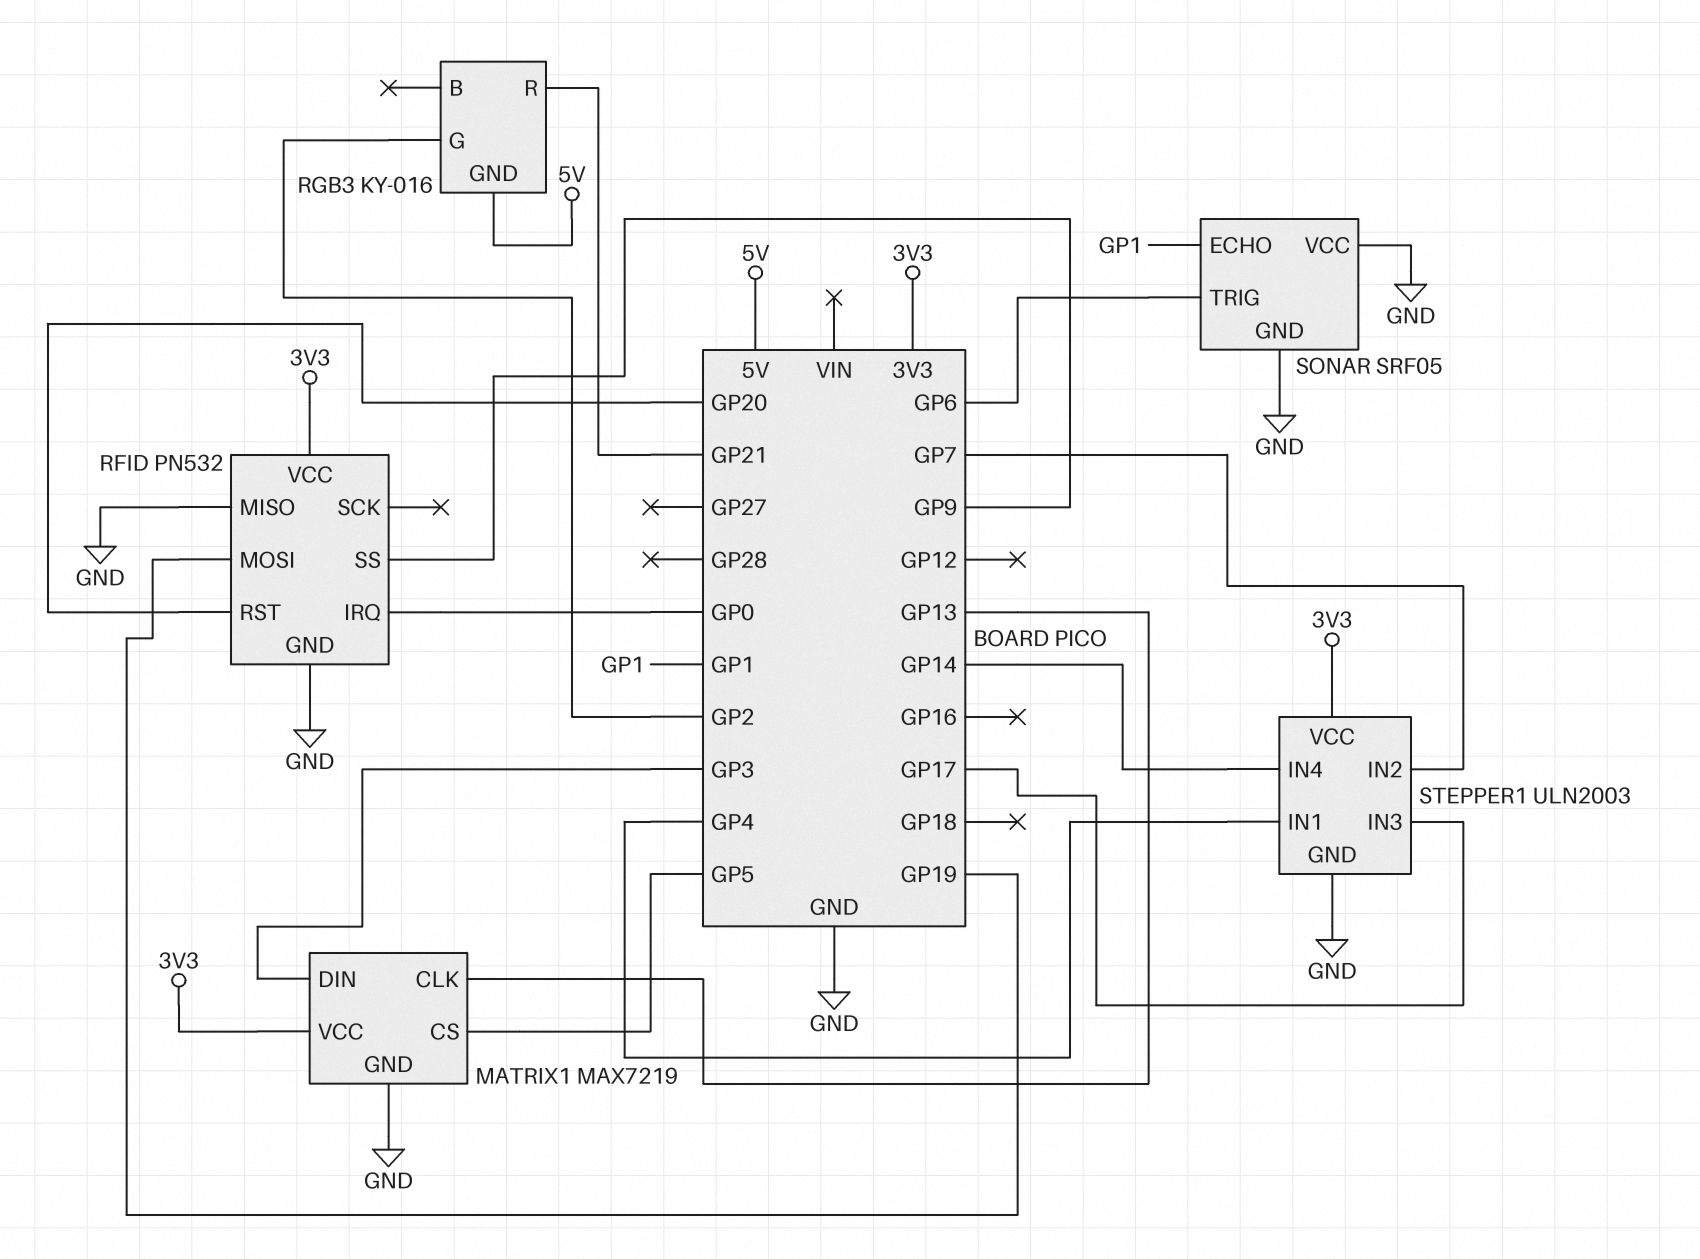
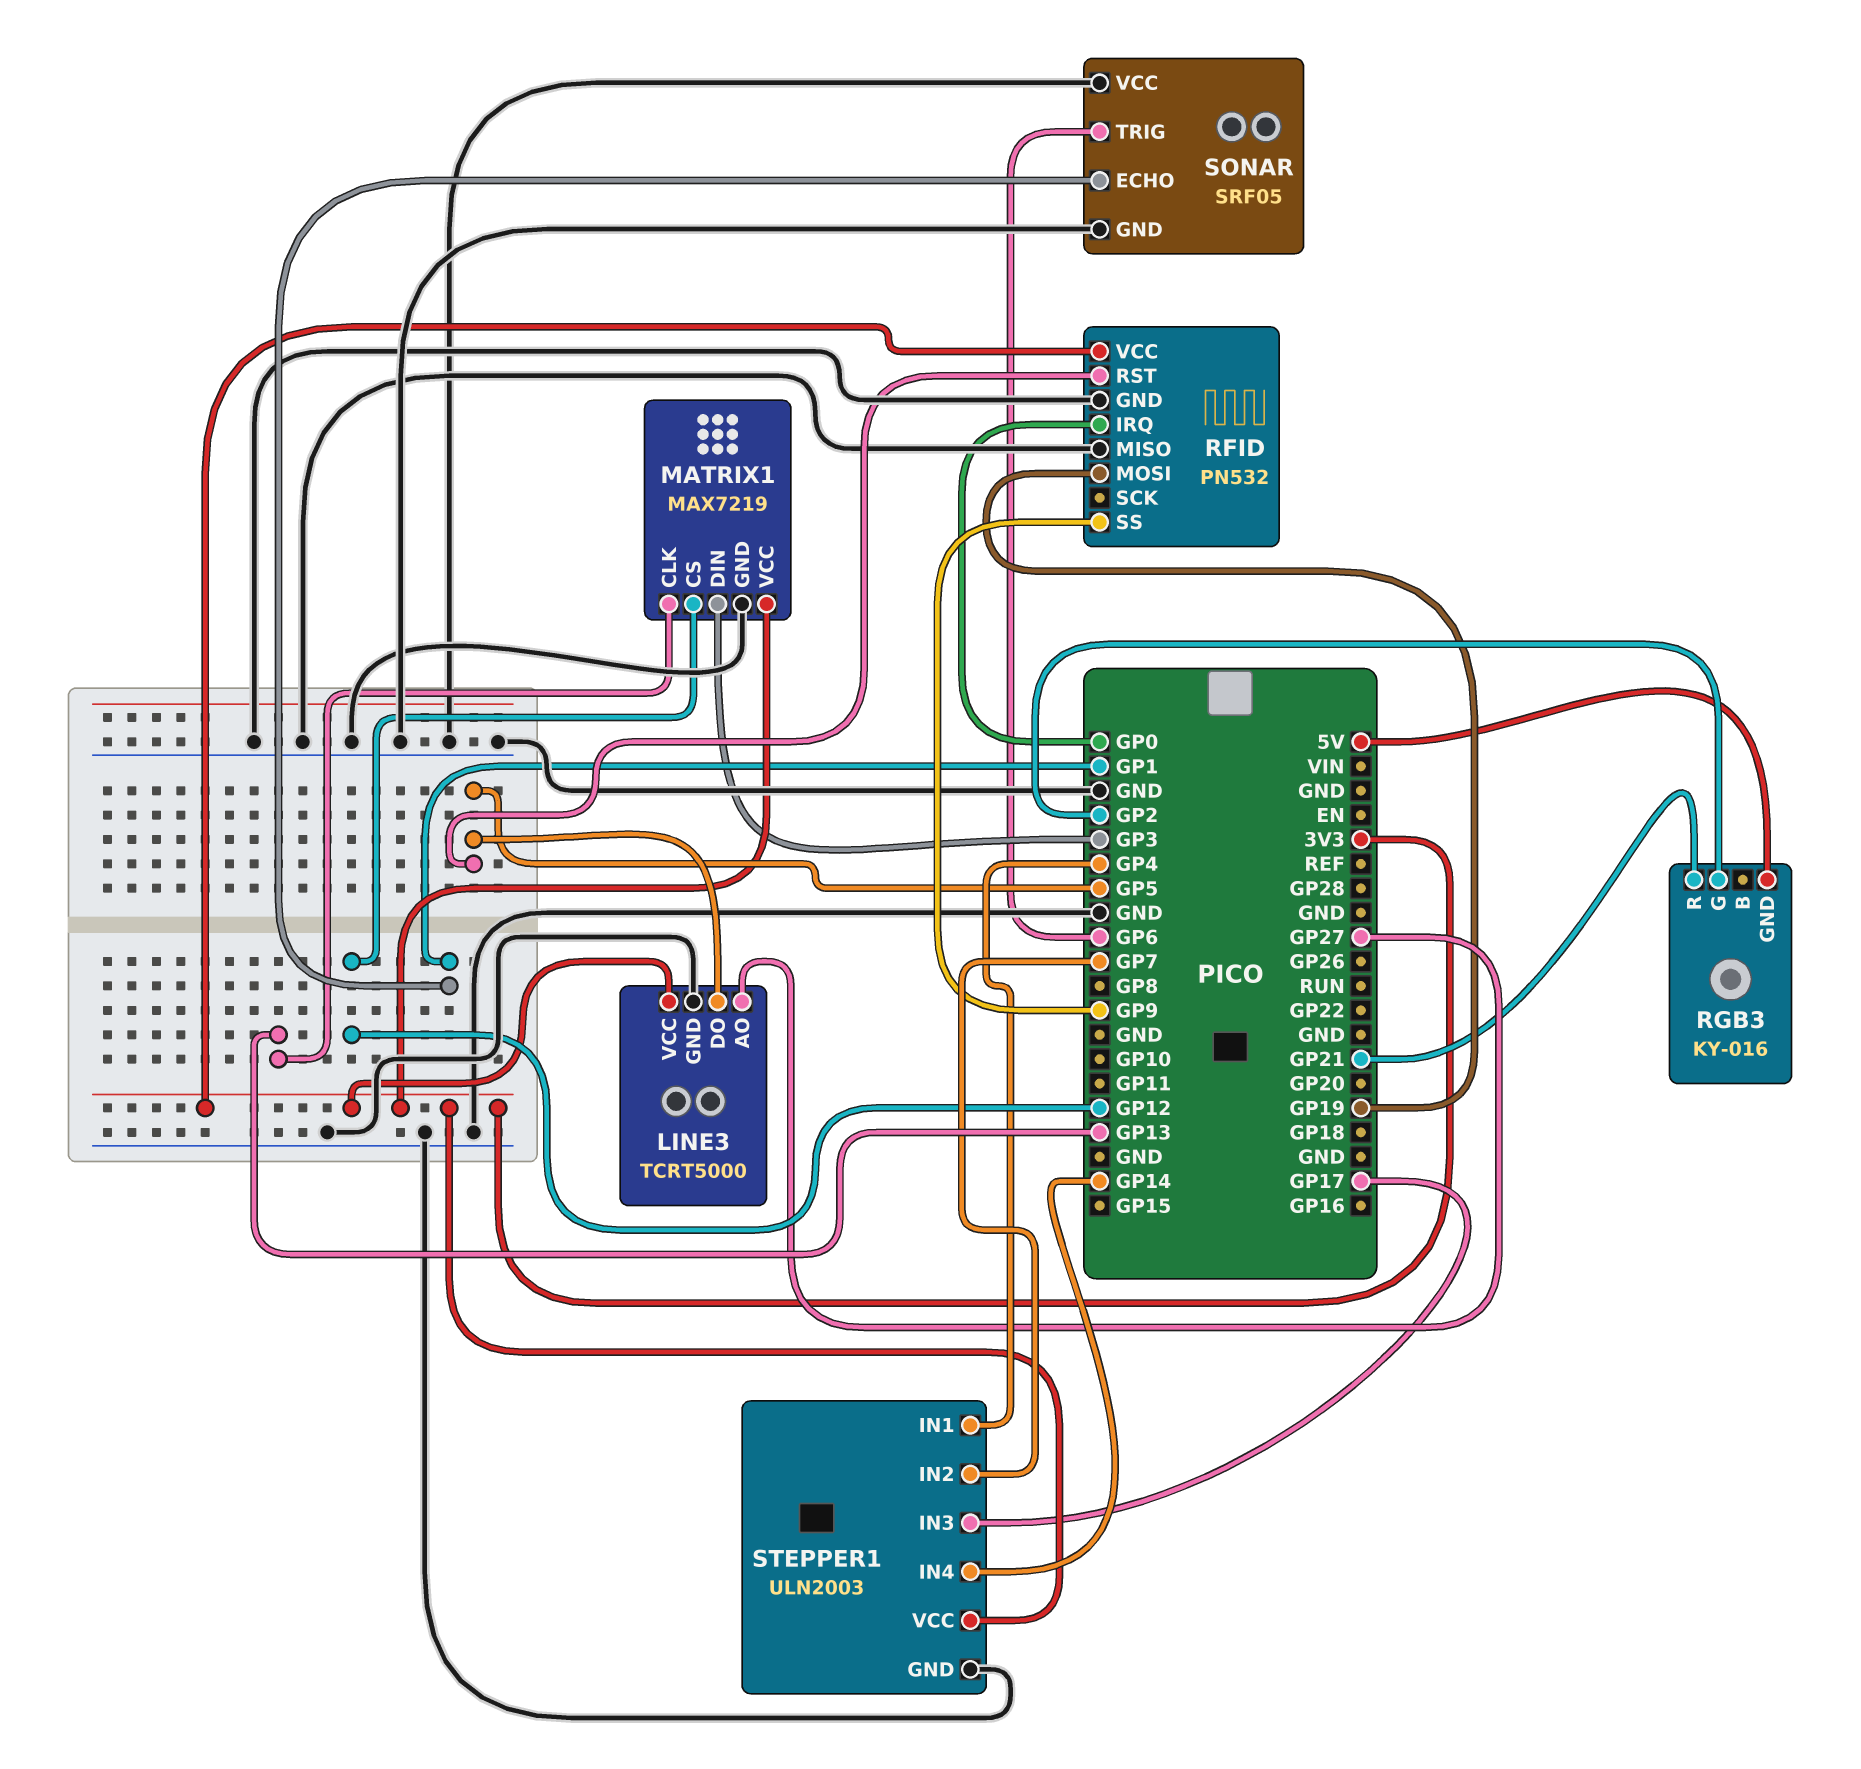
LINE3: none -> TCRT5000
LINE3 pin AO: none -> GP27
LINE3 pin DO: none -> GP5
LINE3 pin GND: none -> GND
LINE3 pin VCC: none -> 3V3
MATRIX1 pin CS: GP5 -> GP12
RFID pin RST: GP20 -> GP5

